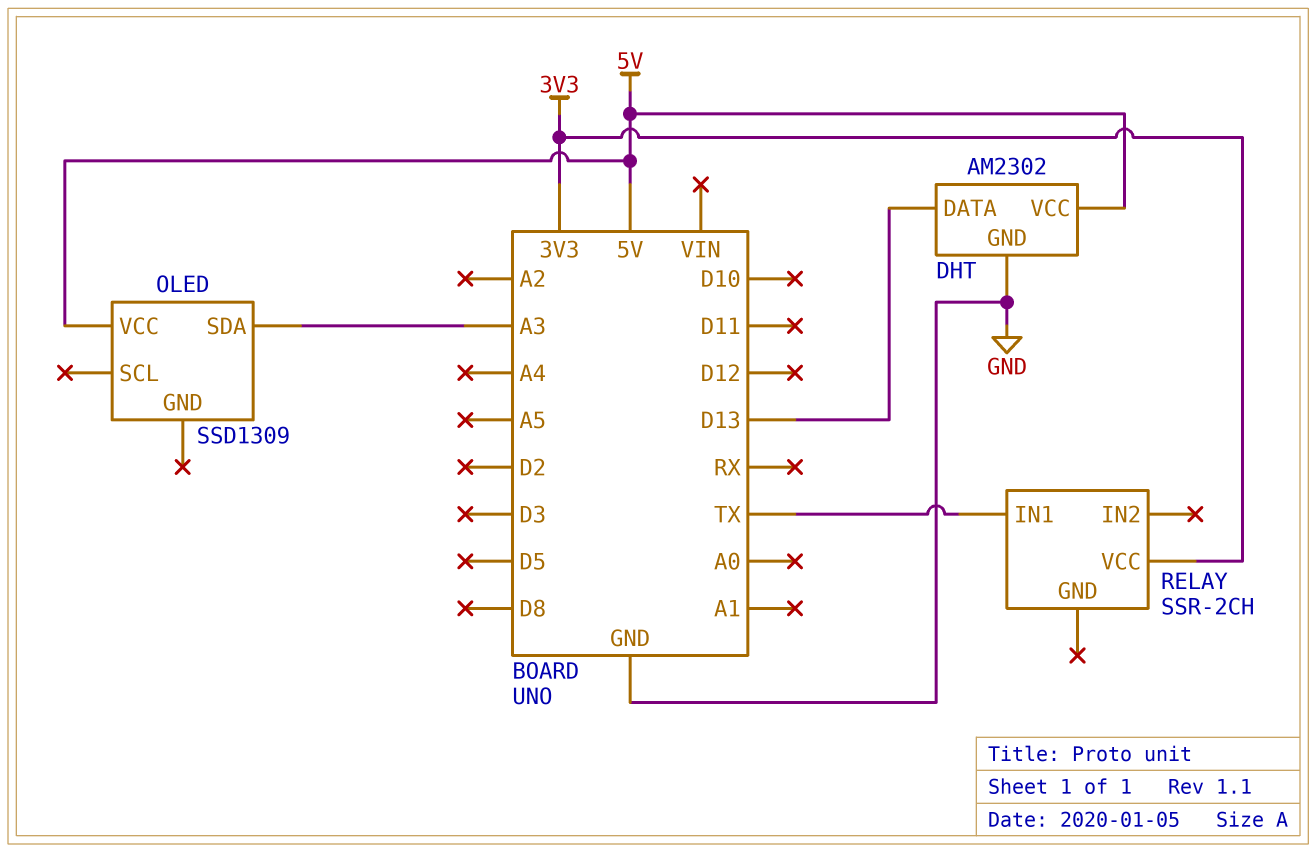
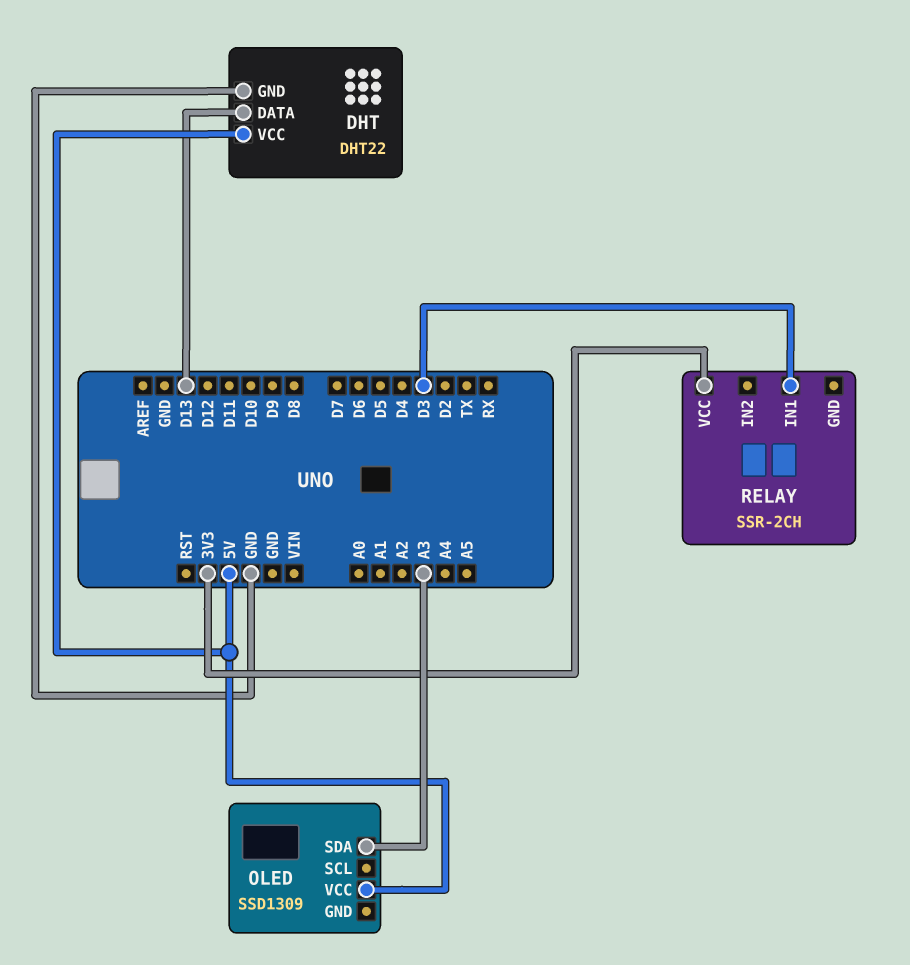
DHT: AM2302 -> DHT22
RELAY pin IN1: TX -> D3

